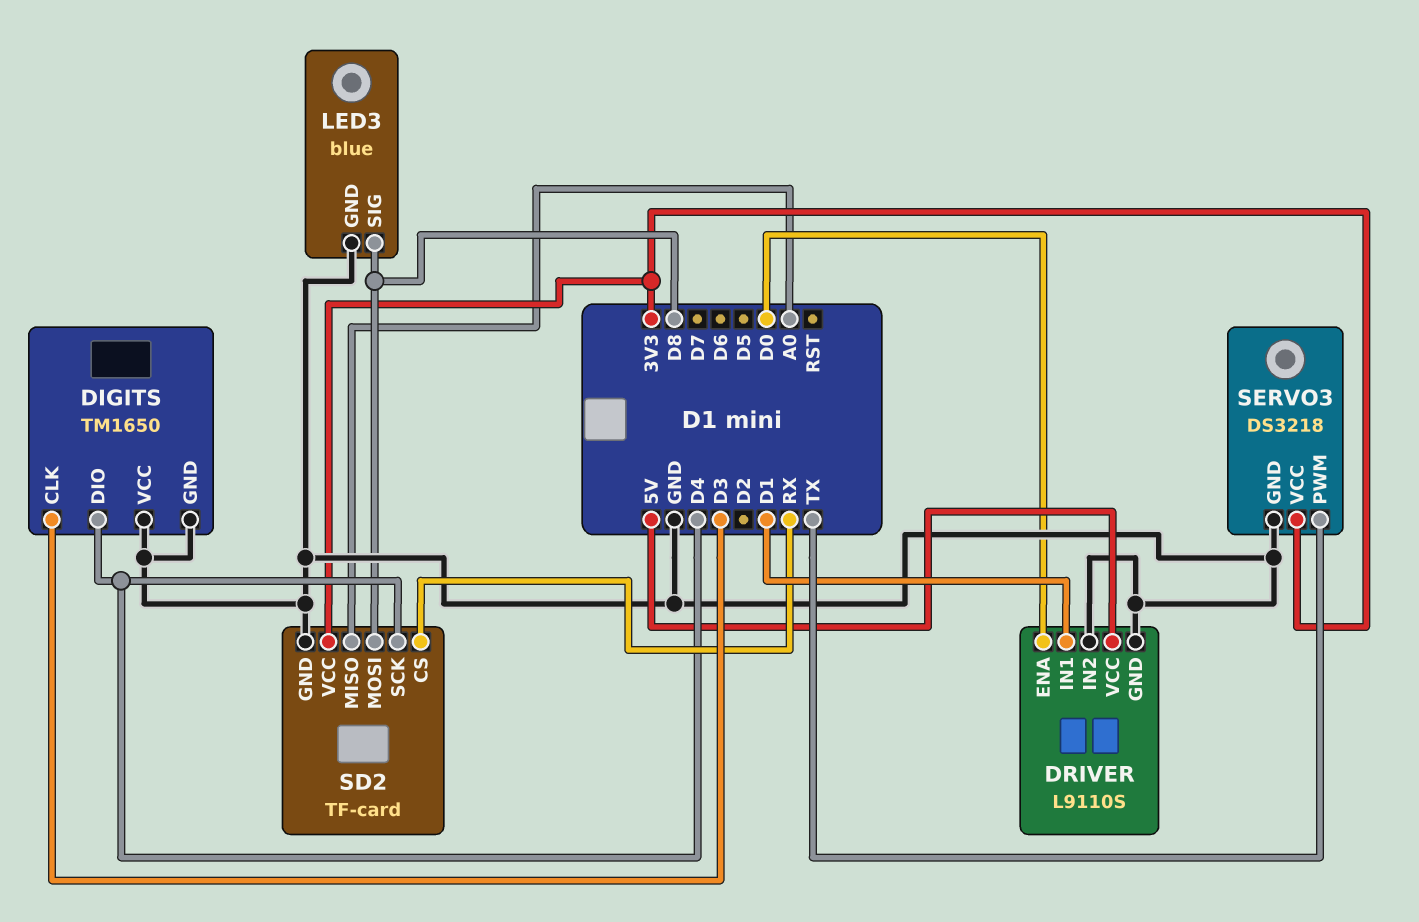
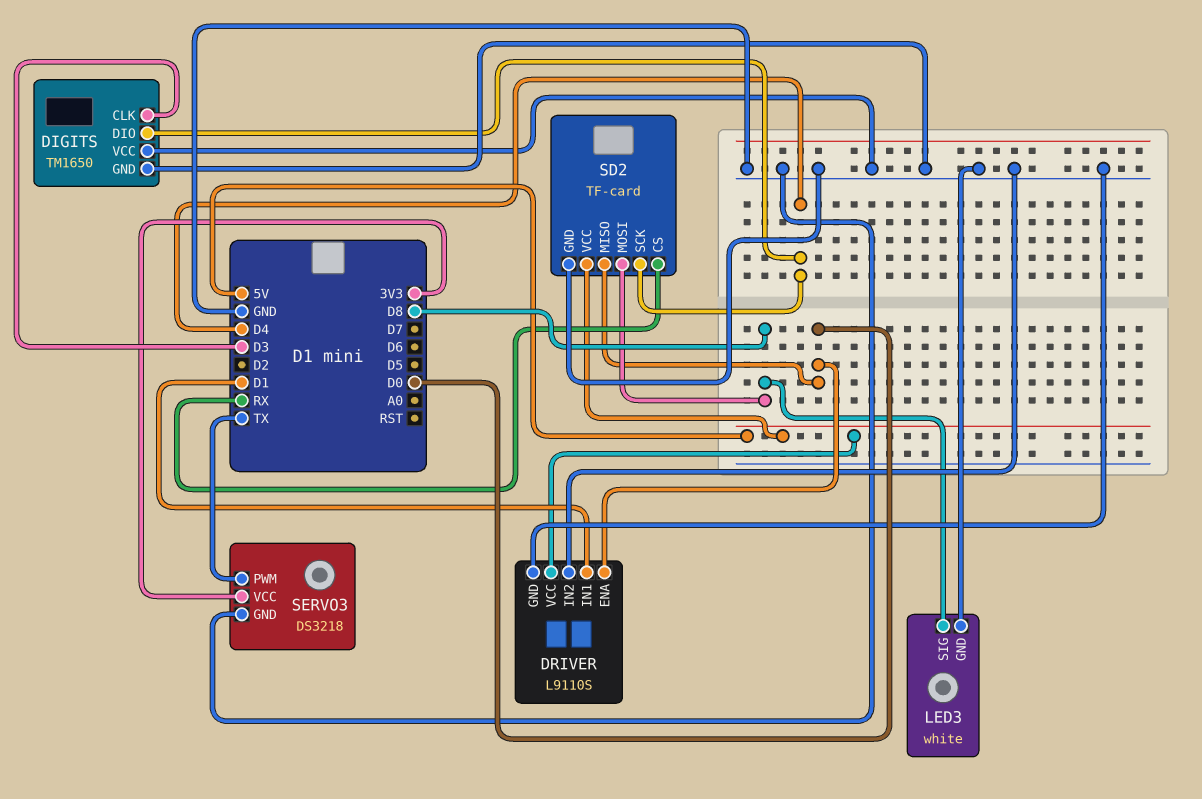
LED3: blue -> white
SD2 pin MISO: A0 -> D0
SD2 pin VCC: 3V3 -> 5V

